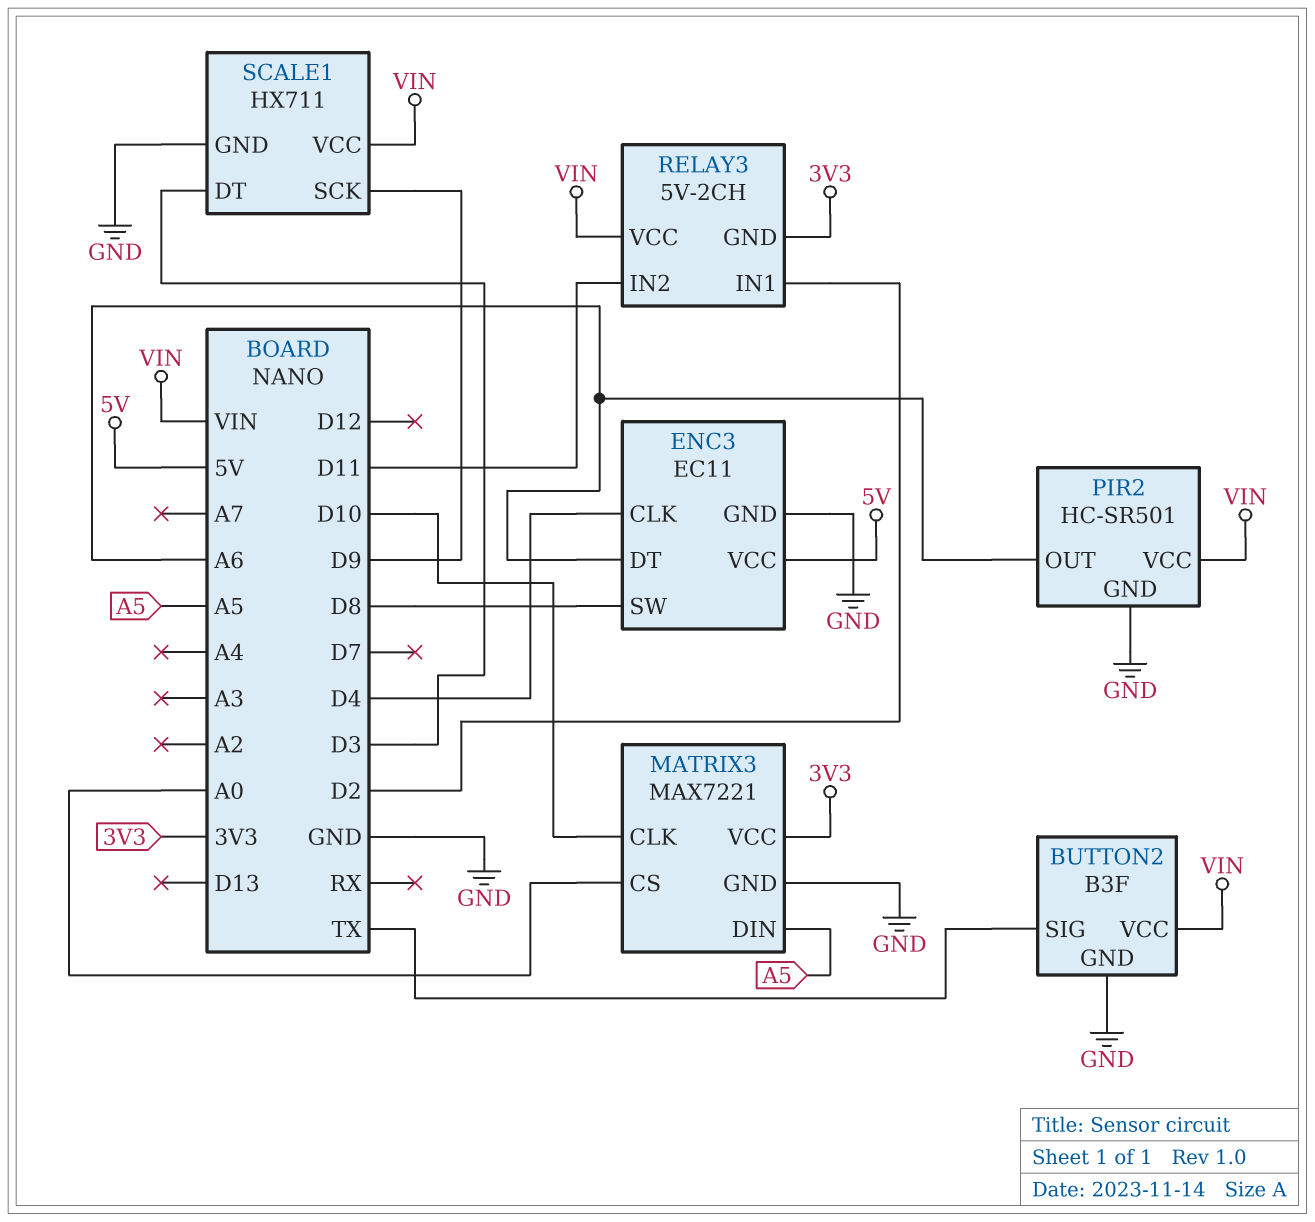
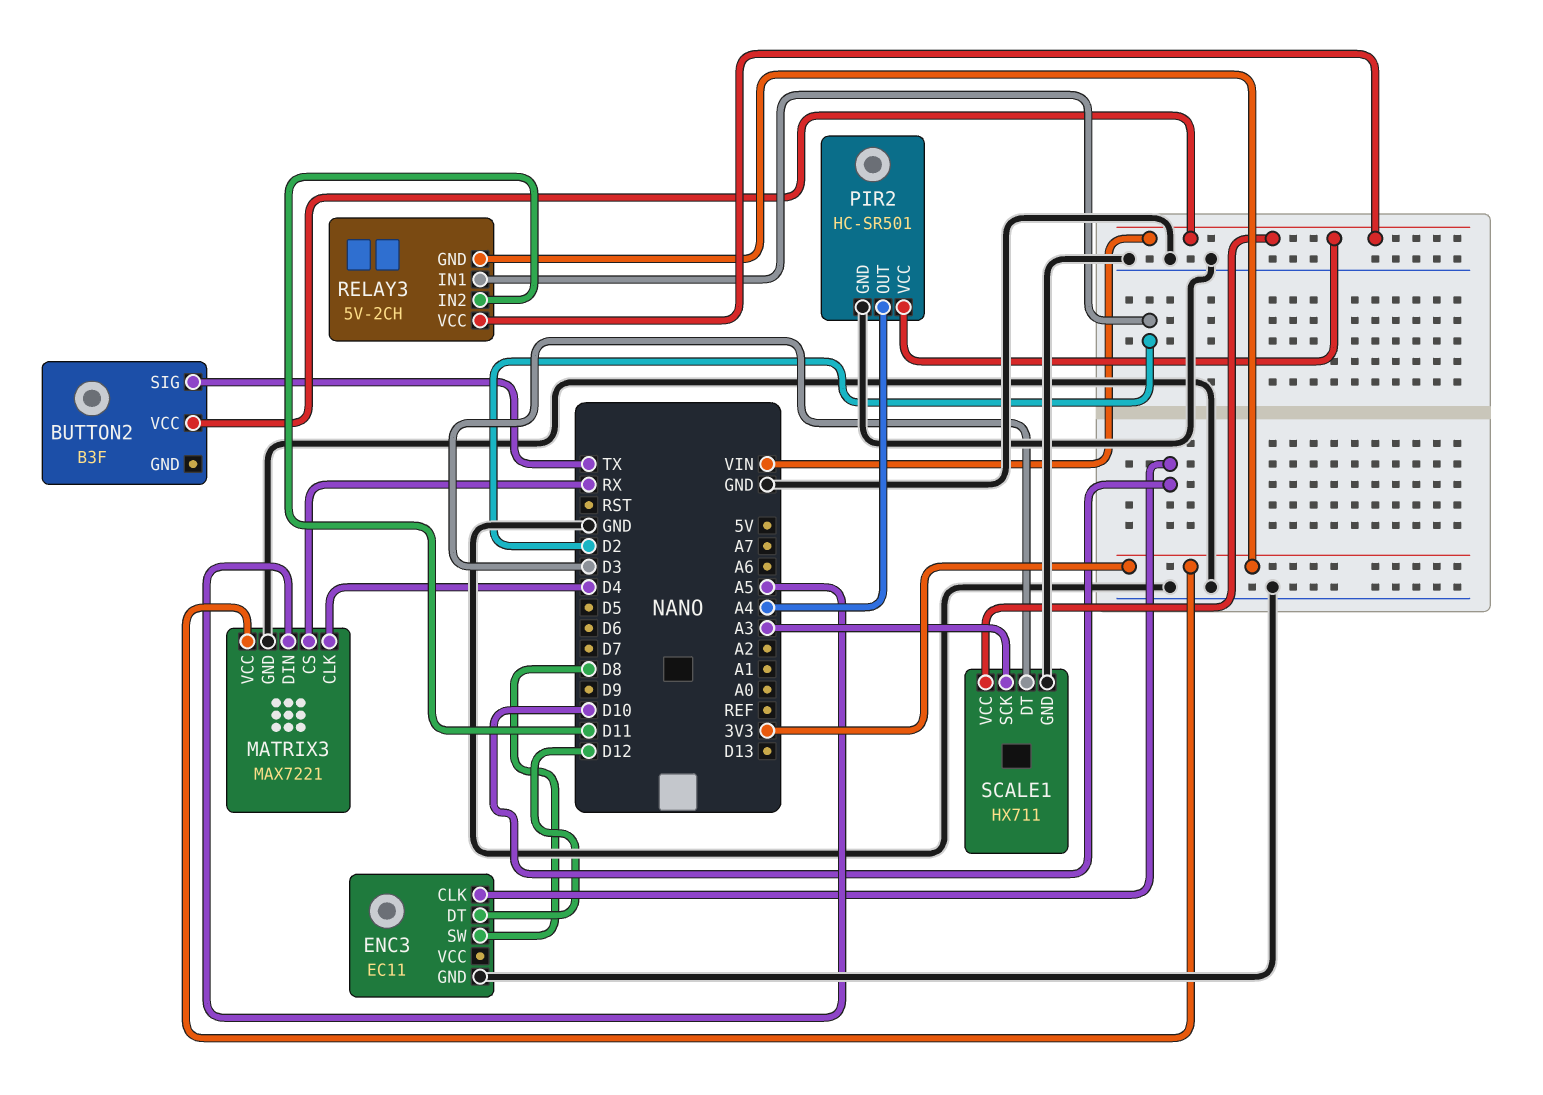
BUTTON2 pin GND: GND -> none
ENC3 pin CLK: D4 -> D10
ENC3 pin DT: A6 -> D12
ENC3 pin VCC: 5V -> none
MATRIX3 pin CLK: D10 -> D4
MATRIX3 pin CS: A0 -> RX
PIR2 pin OUT: A6 -> A4
SCALE1 pin SCK: D9 -> A3

